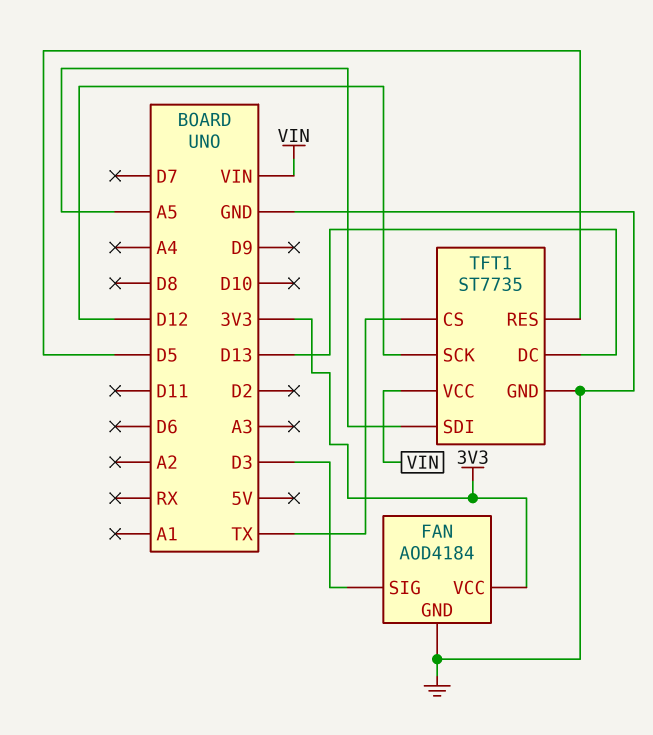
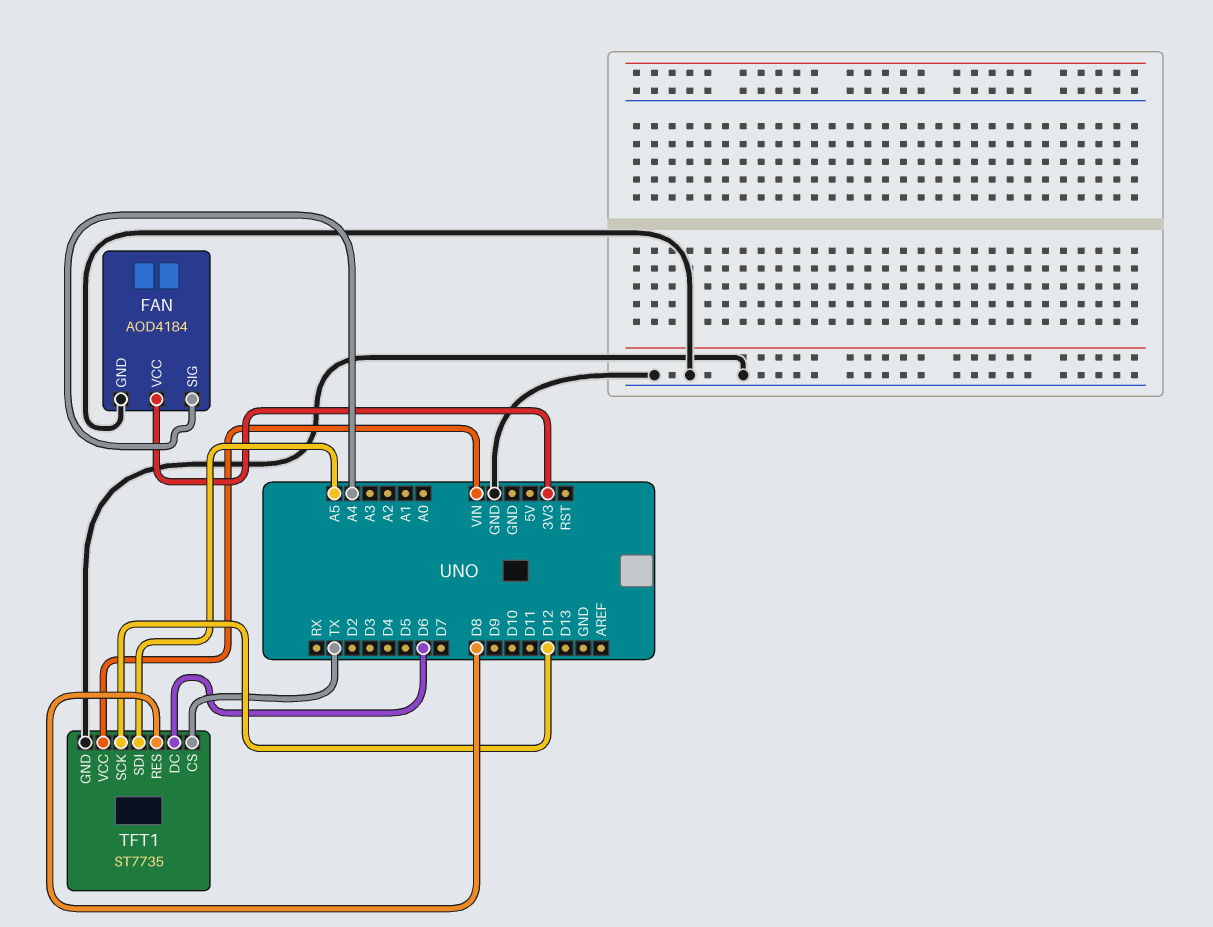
FAN pin SIG: D3 -> A4
TFT1 pin DC: D13 -> D6
TFT1 pin RES: D5 -> D8

